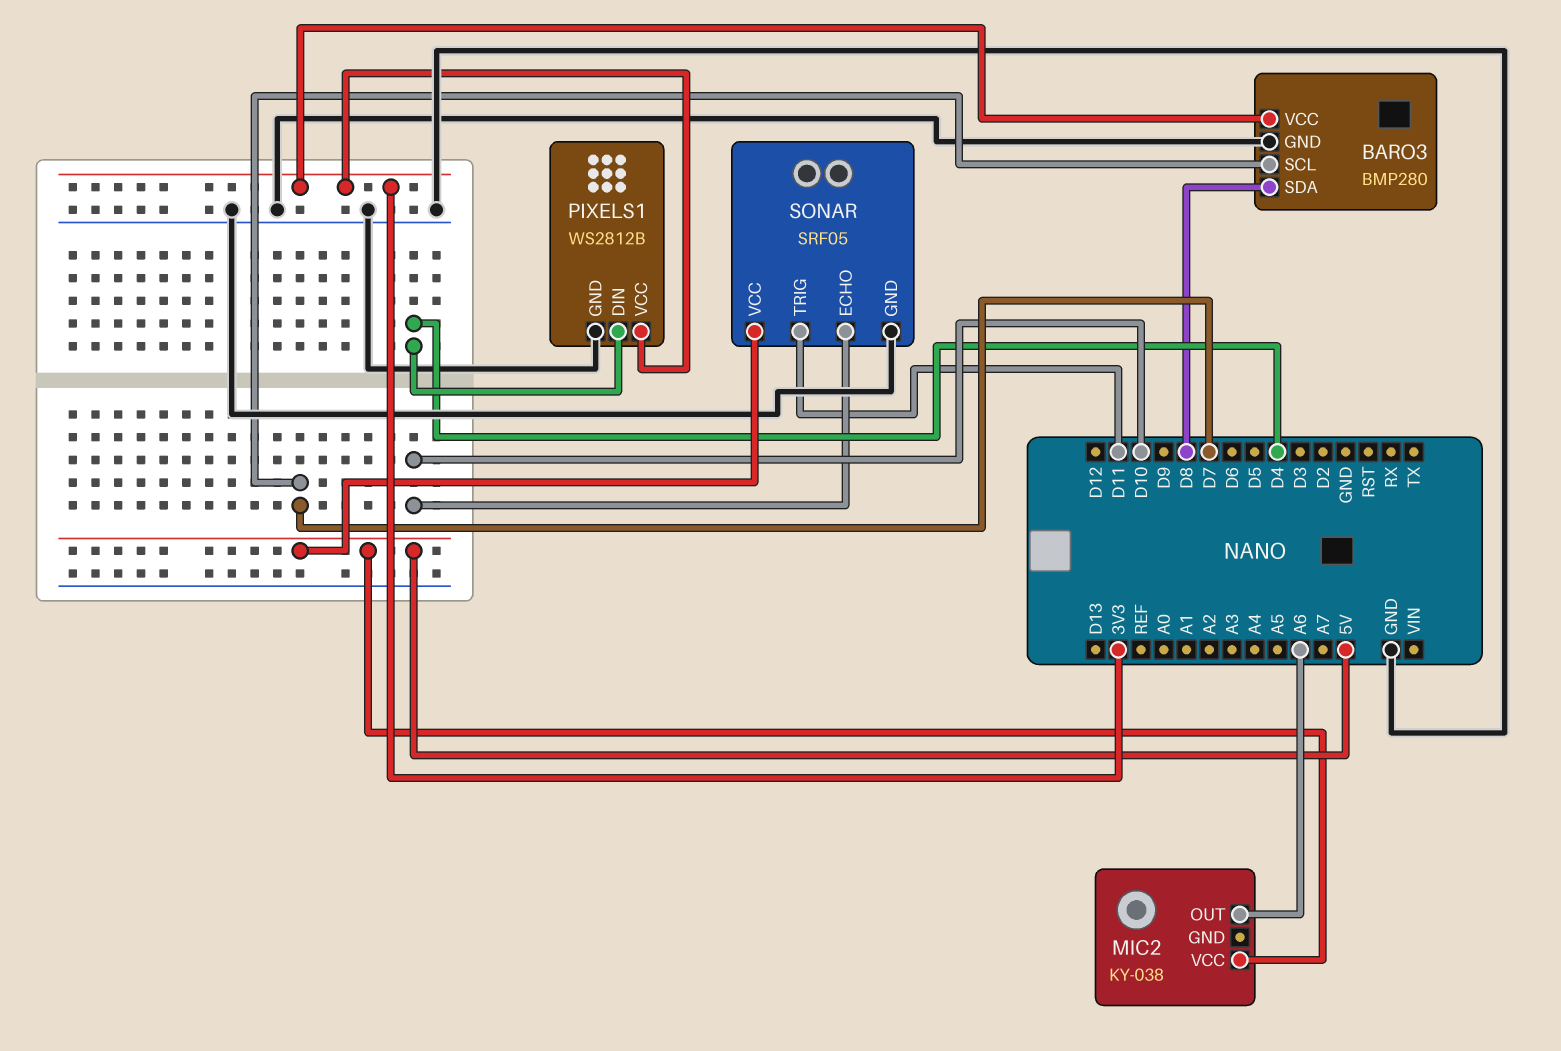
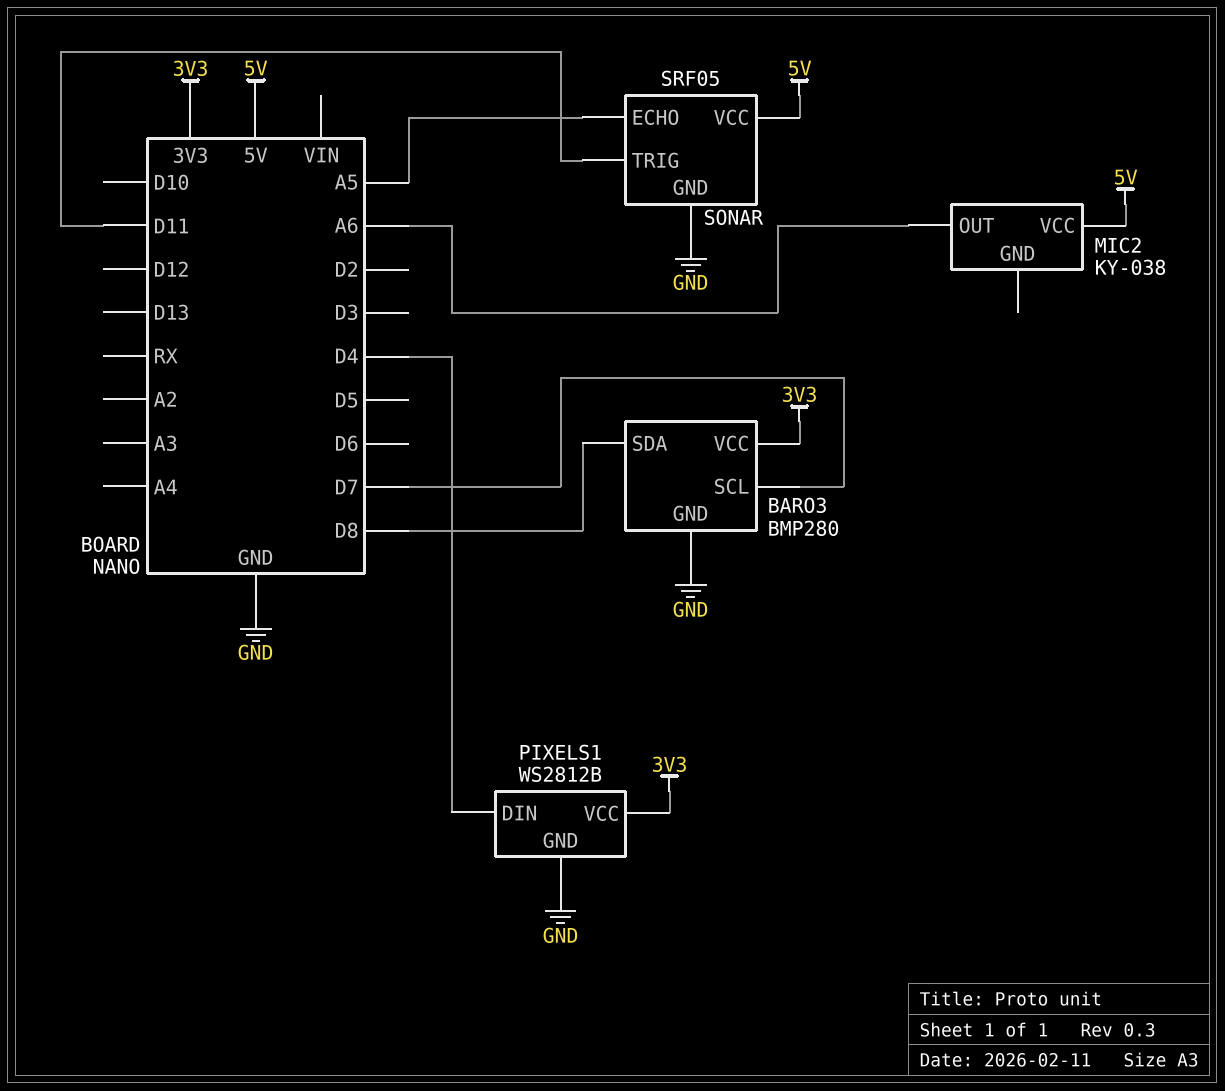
SONAR pin ECHO: D10 -> A5

